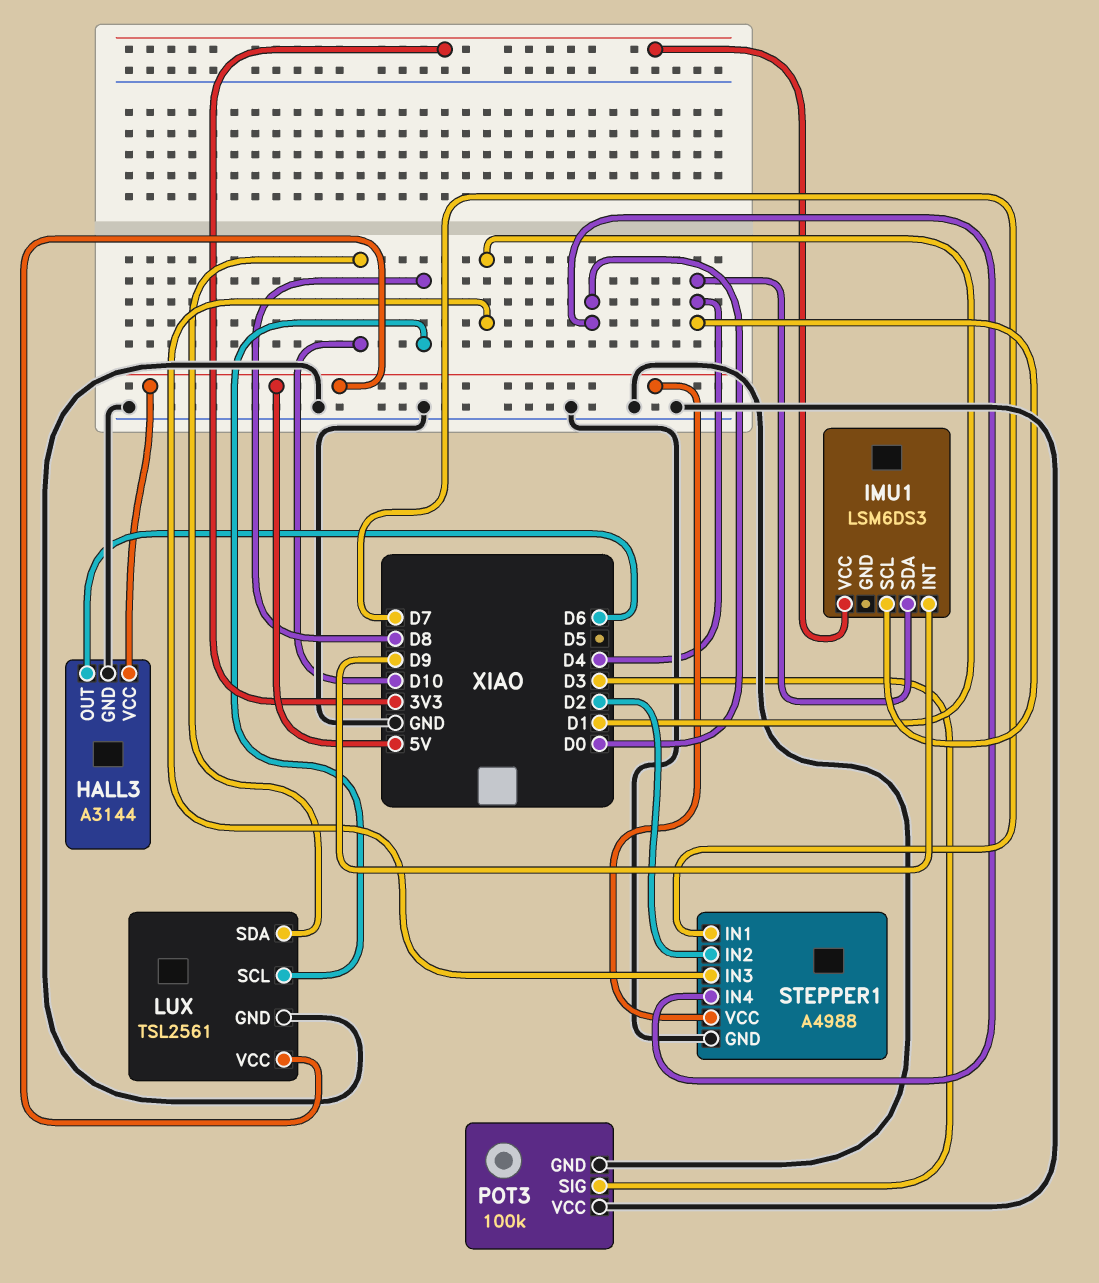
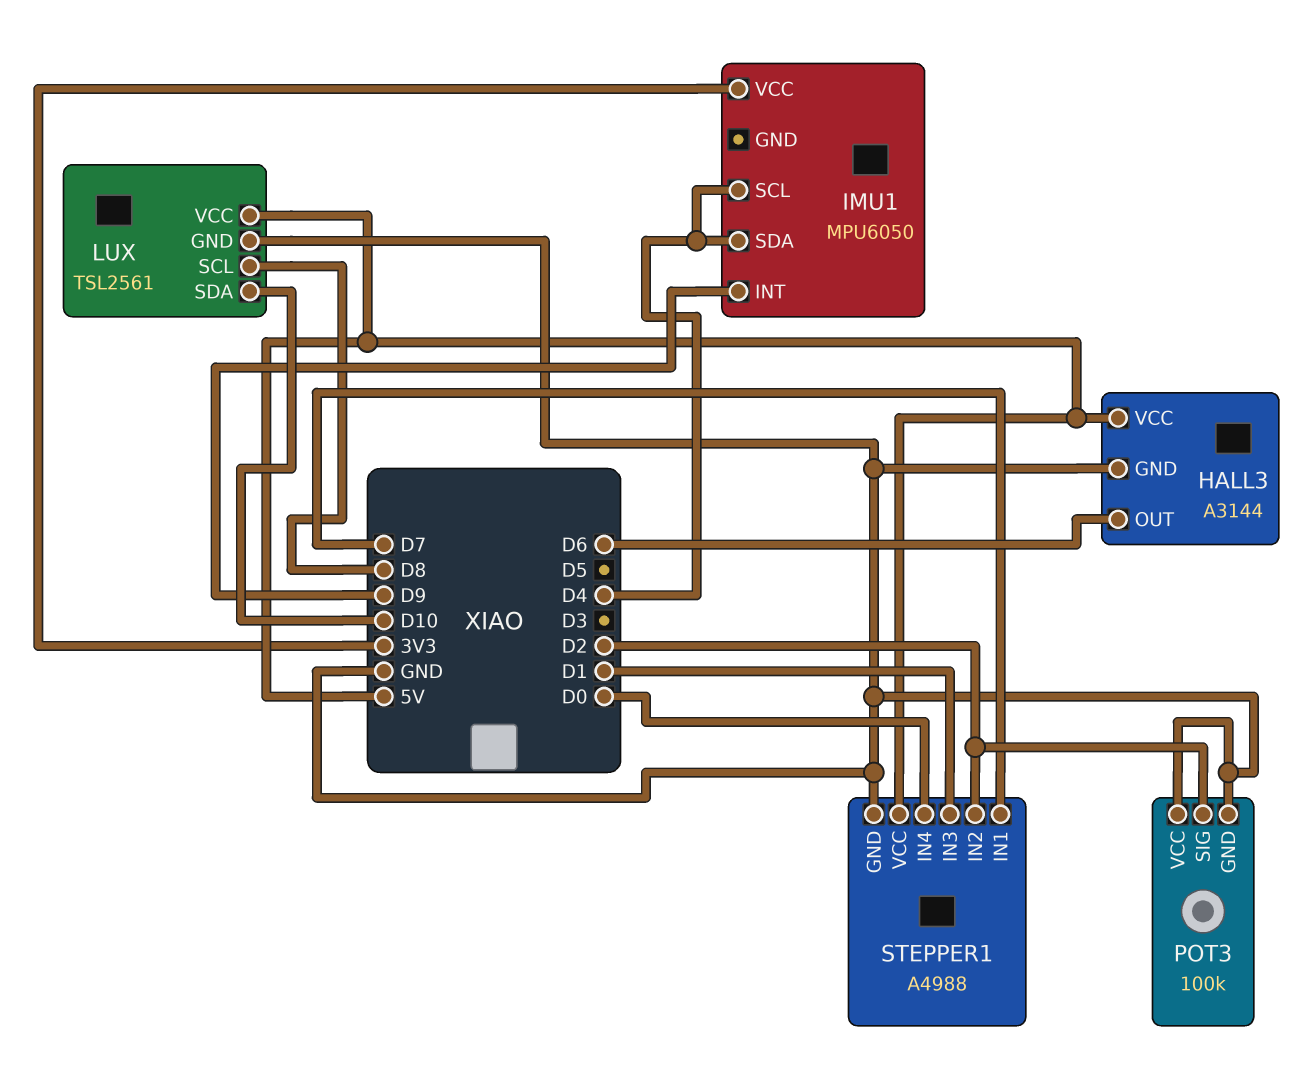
IMU1: LSM6DS3 -> MPU6050
POT3 pin SIG: D3 -> D2

